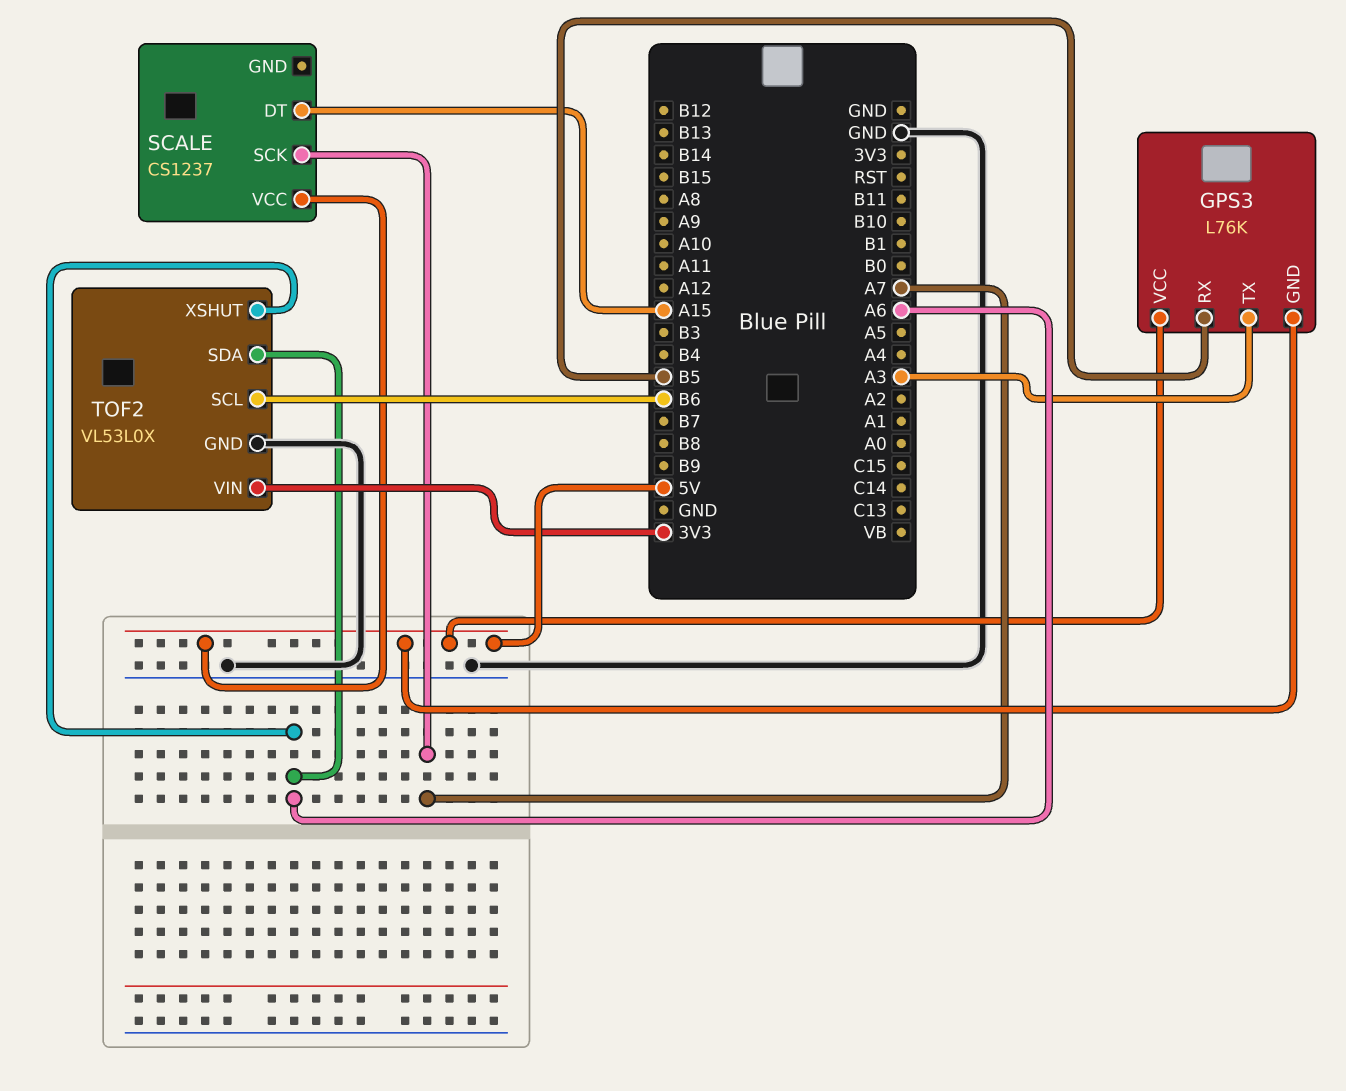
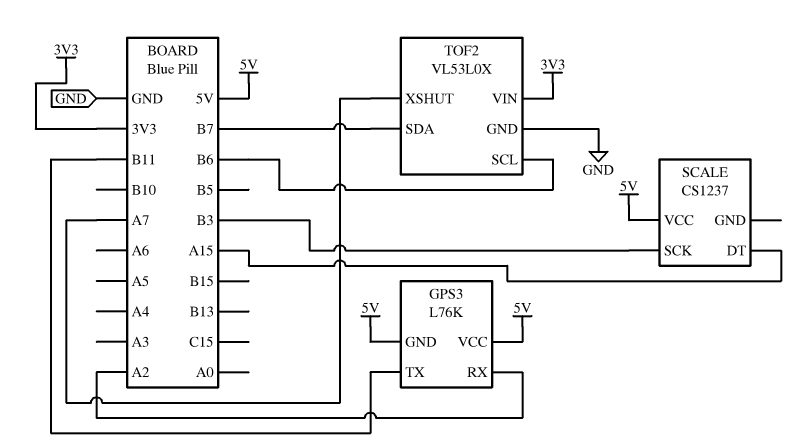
GPS3 pin RX: B5 -> A2
GPS3 pin TX: A3 -> B11
SCALE pin SCK: A7 -> B3
TOF2 pin SDA: A6 -> B7
TOF2 pin XSHUT: A6 -> A7

